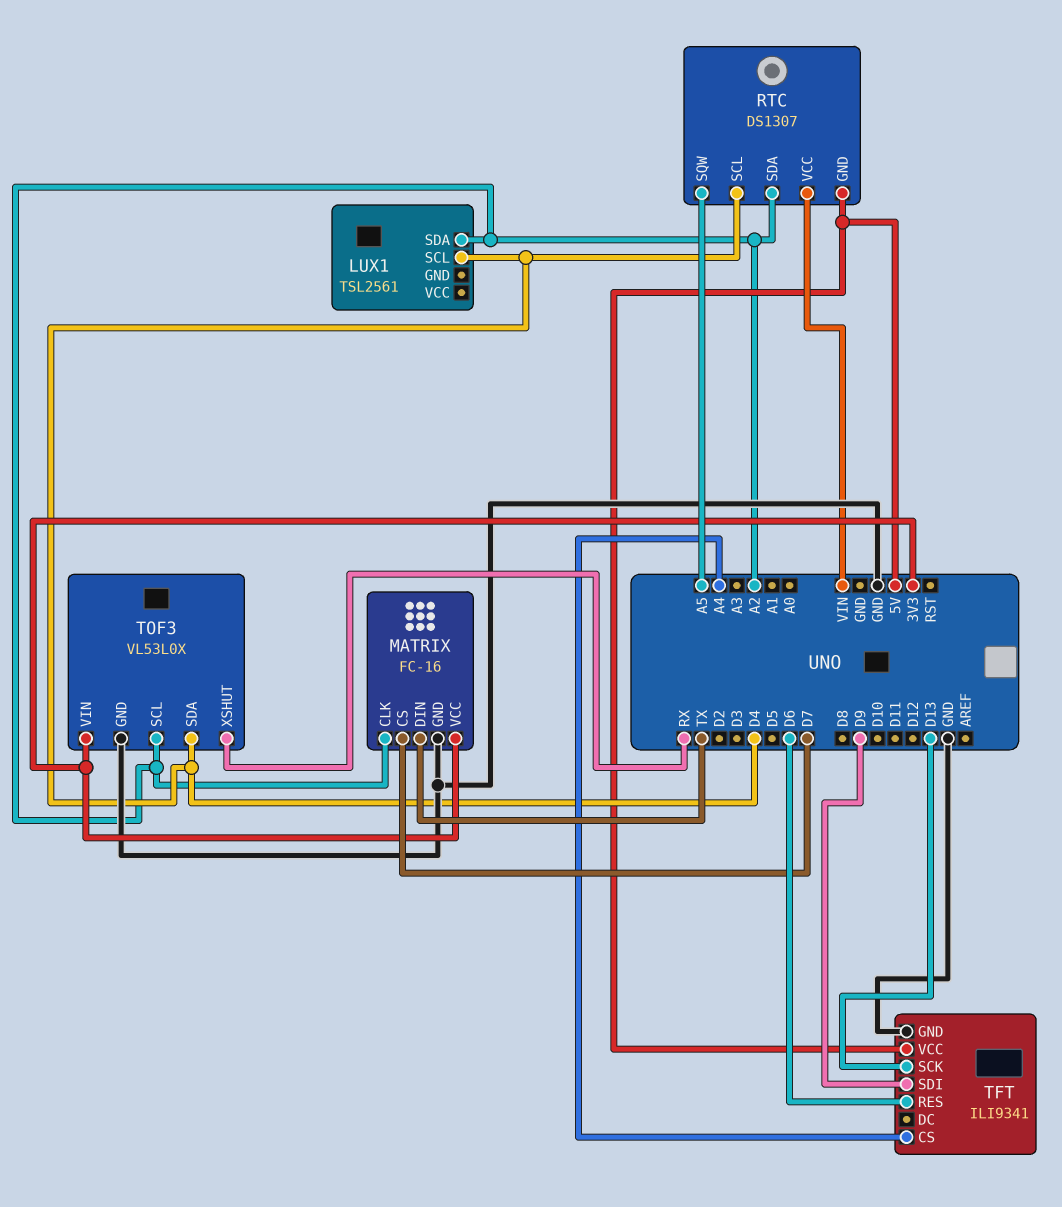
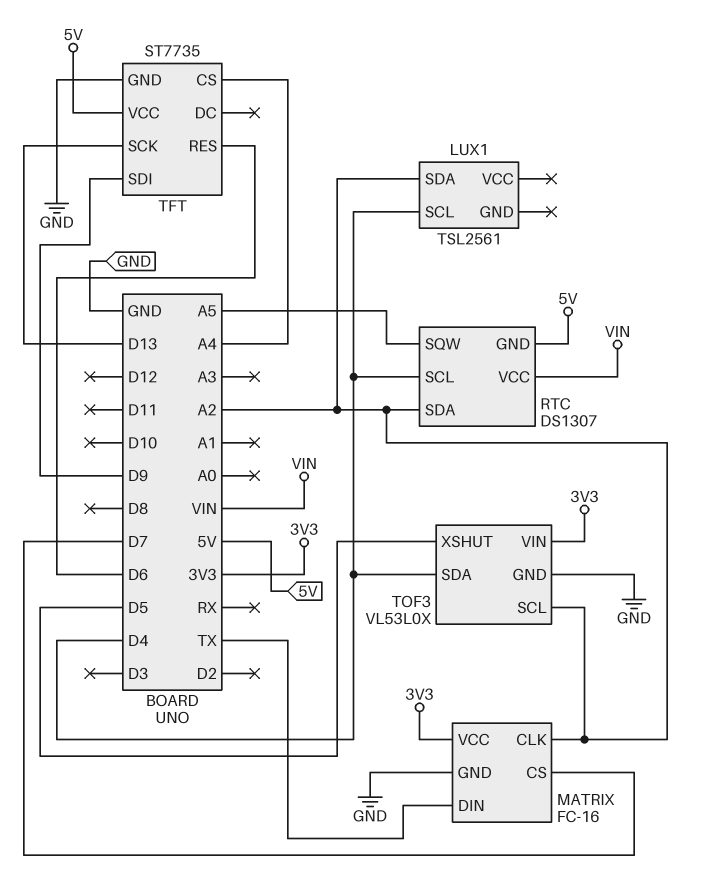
TFT: ILI9341 -> ST7735
TOF3 pin XSHUT: RX -> D5

